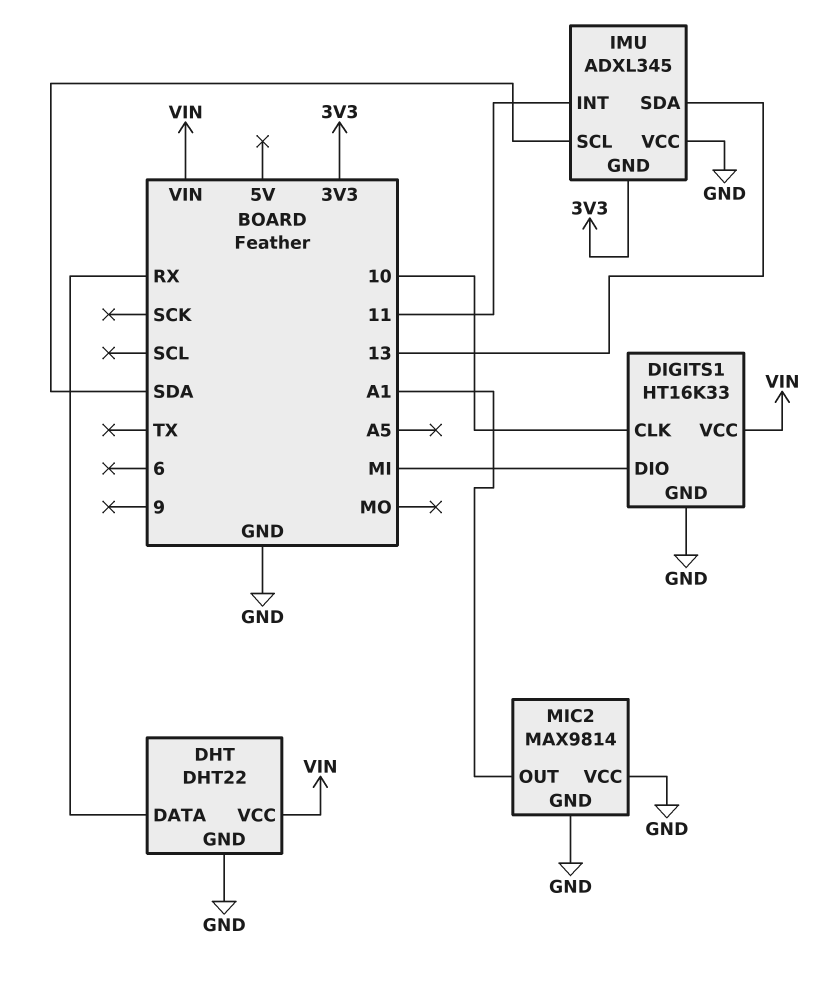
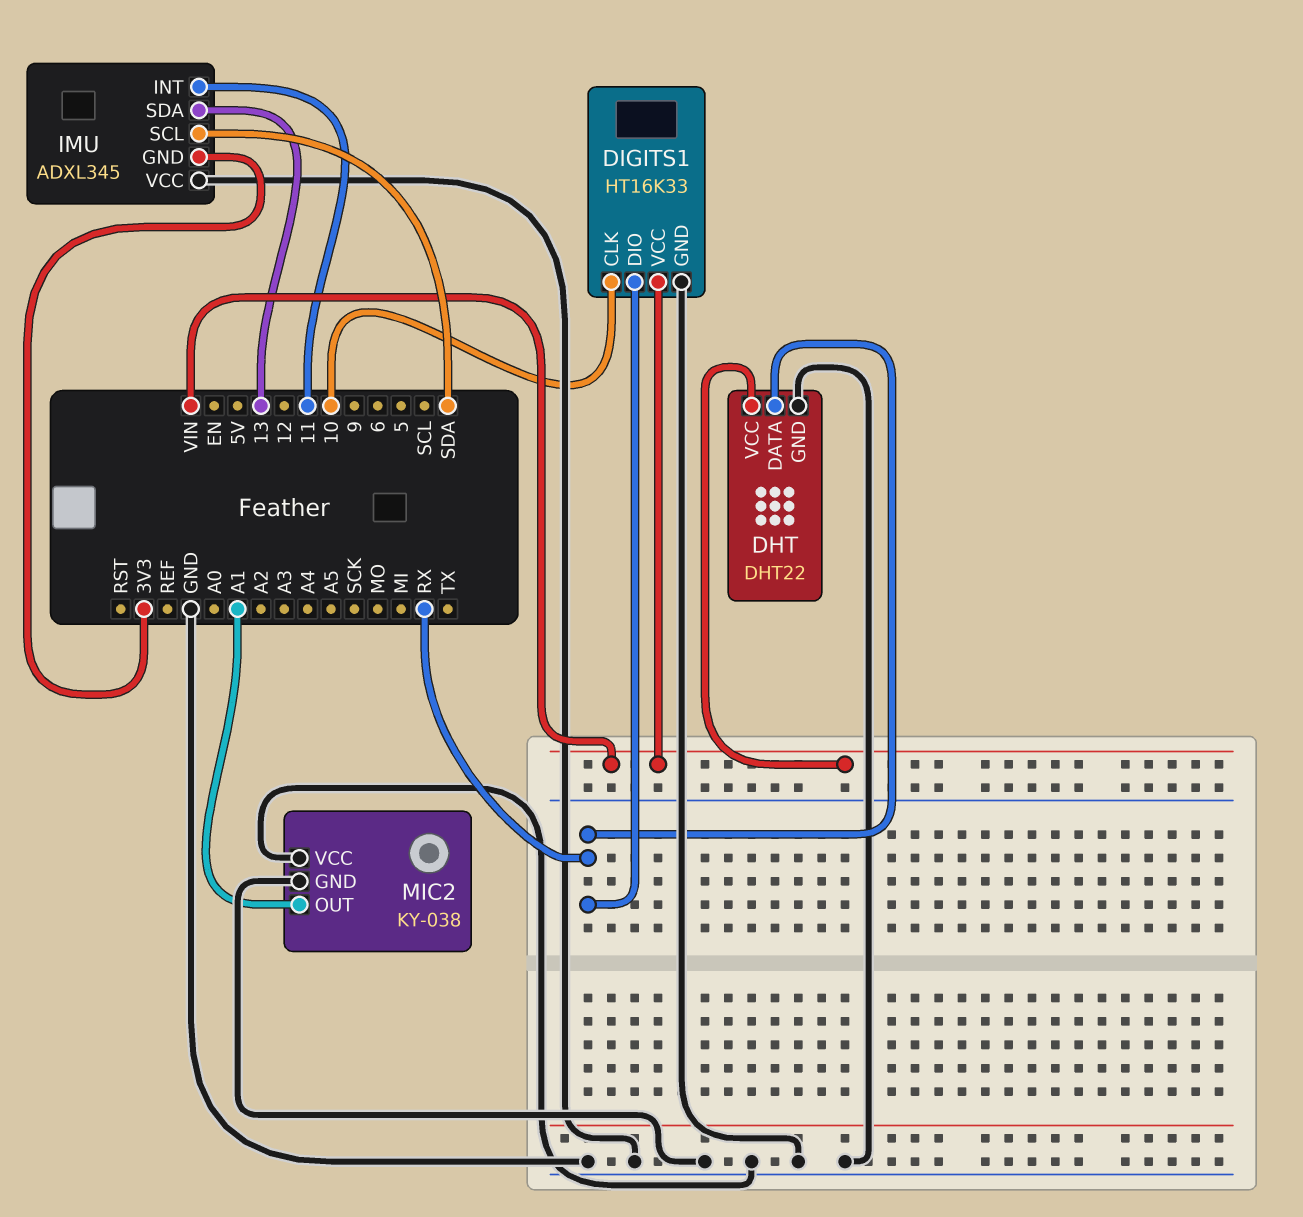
DIGITS1 pin DIO: MI -> RX
MIC2: MAX9814 -> KY-038

